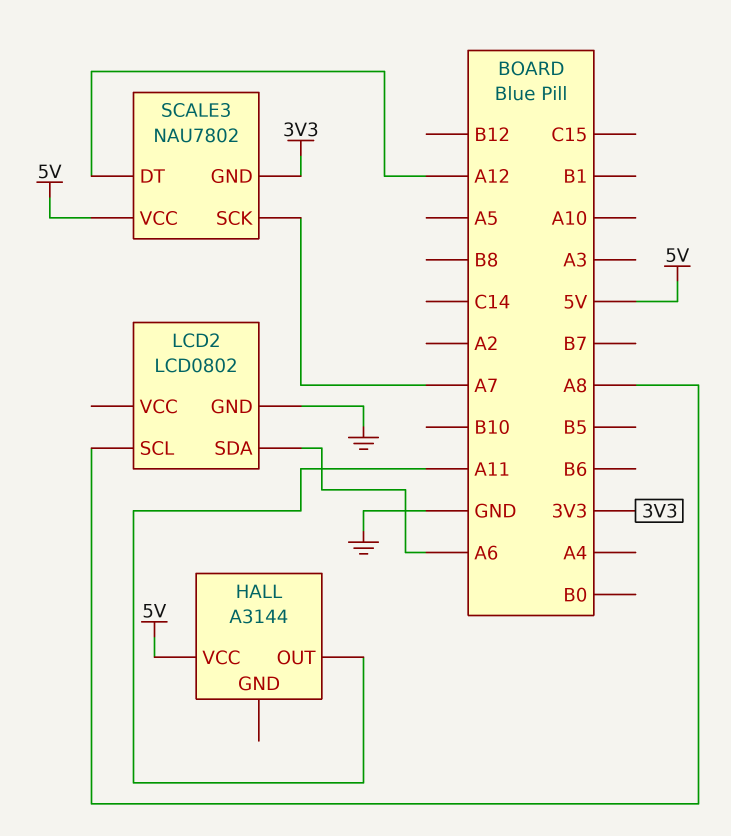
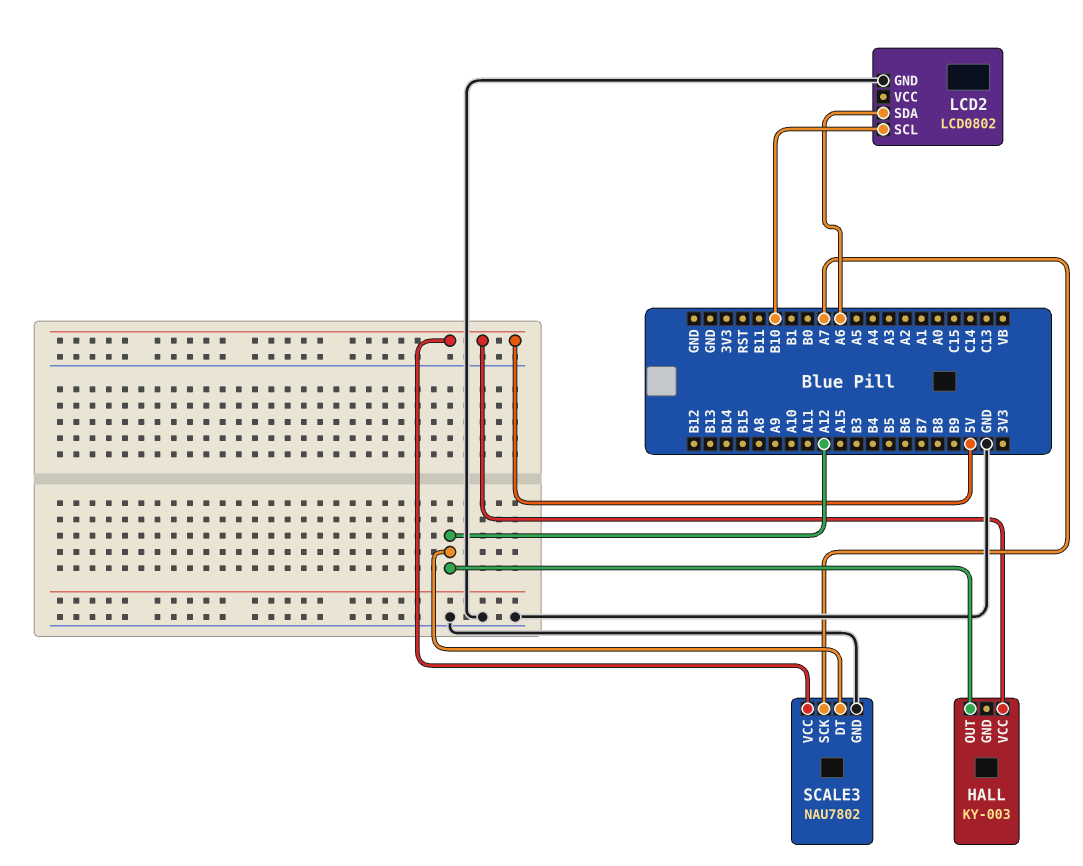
HALL: A3144 -> KY-003
HALL pin OUT: A11 -> A12
LCD2 pin SCL: A8 -> B10
SCALE3 pin GND: 3V3 -> GND

